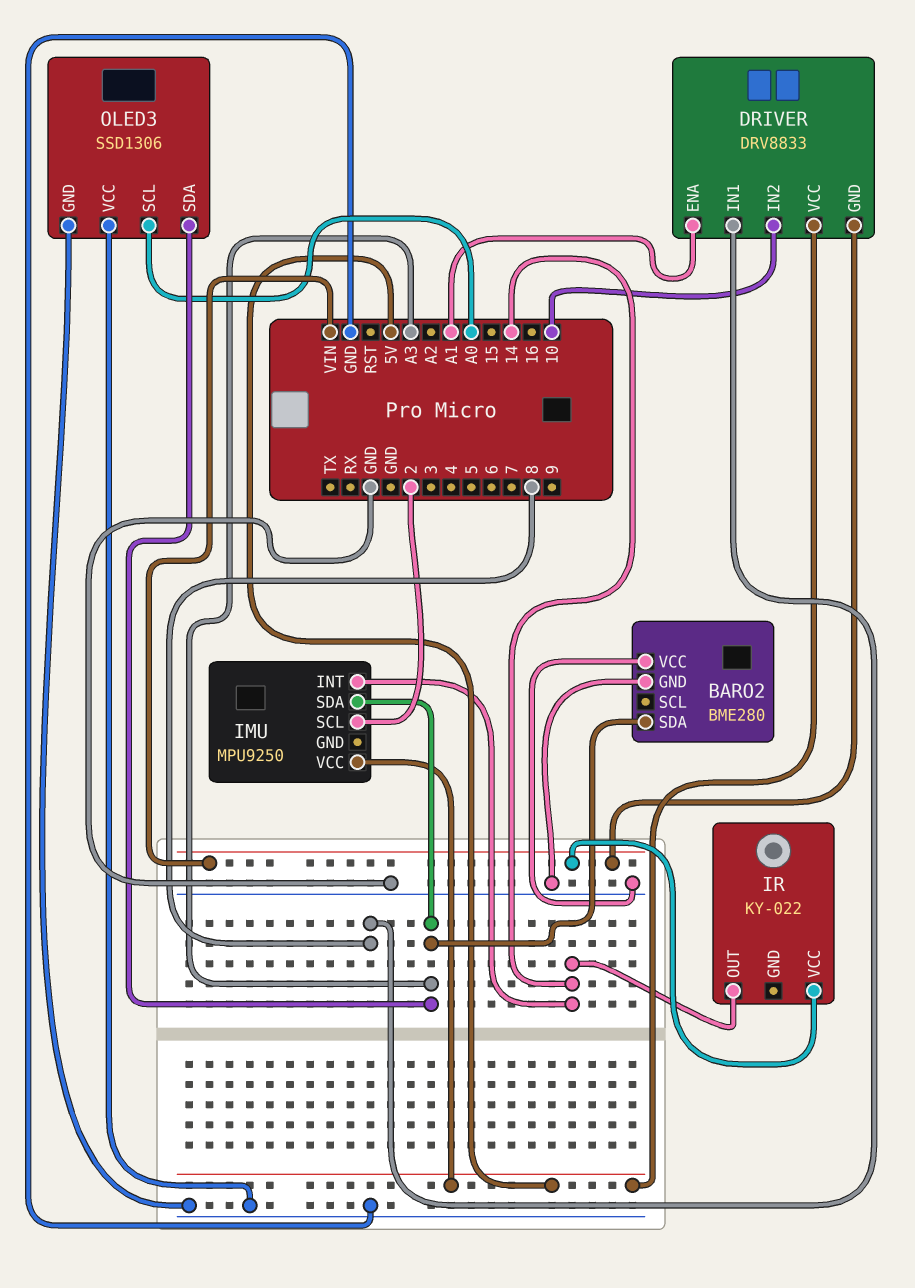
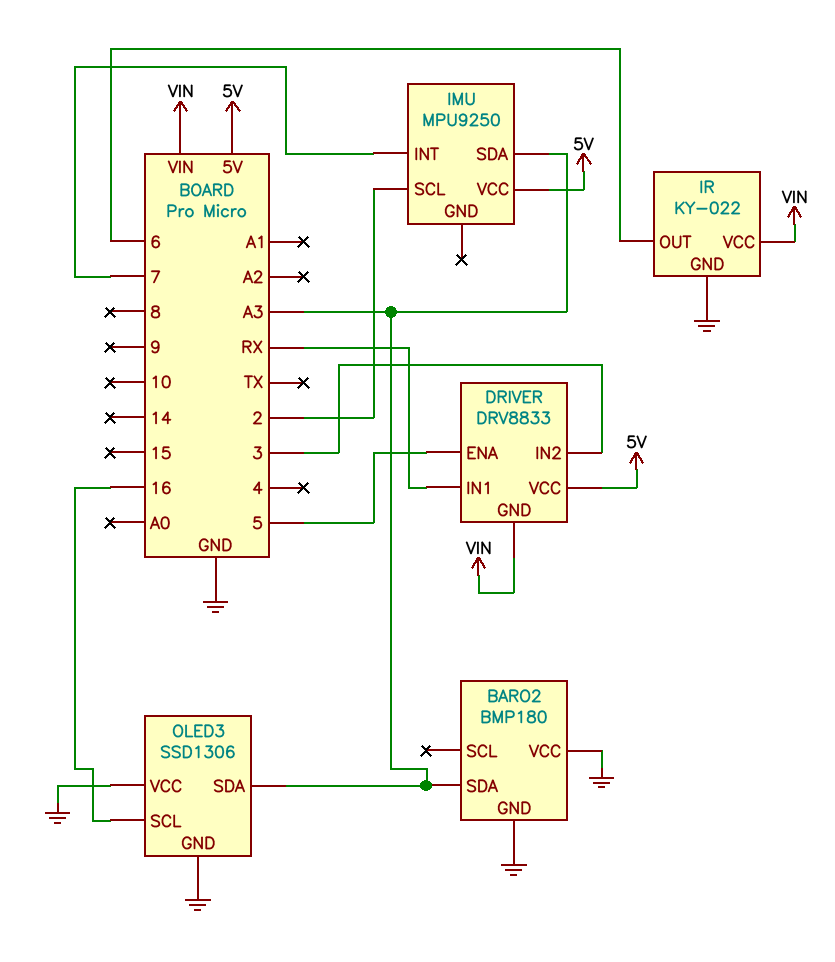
BARO2: BME280 -> BMP180
DRIVER pin ENA: A1 -> 5
DRIVER pin IN1: 8 -> RX
DRIVER pin IN2: 10 -> 3
IMU pin INT: 14 -> 7
IR pin GND: none -> GND
IR pin OUT: 14 -> 6
OLED3 pin SCL: A0 -> 16

